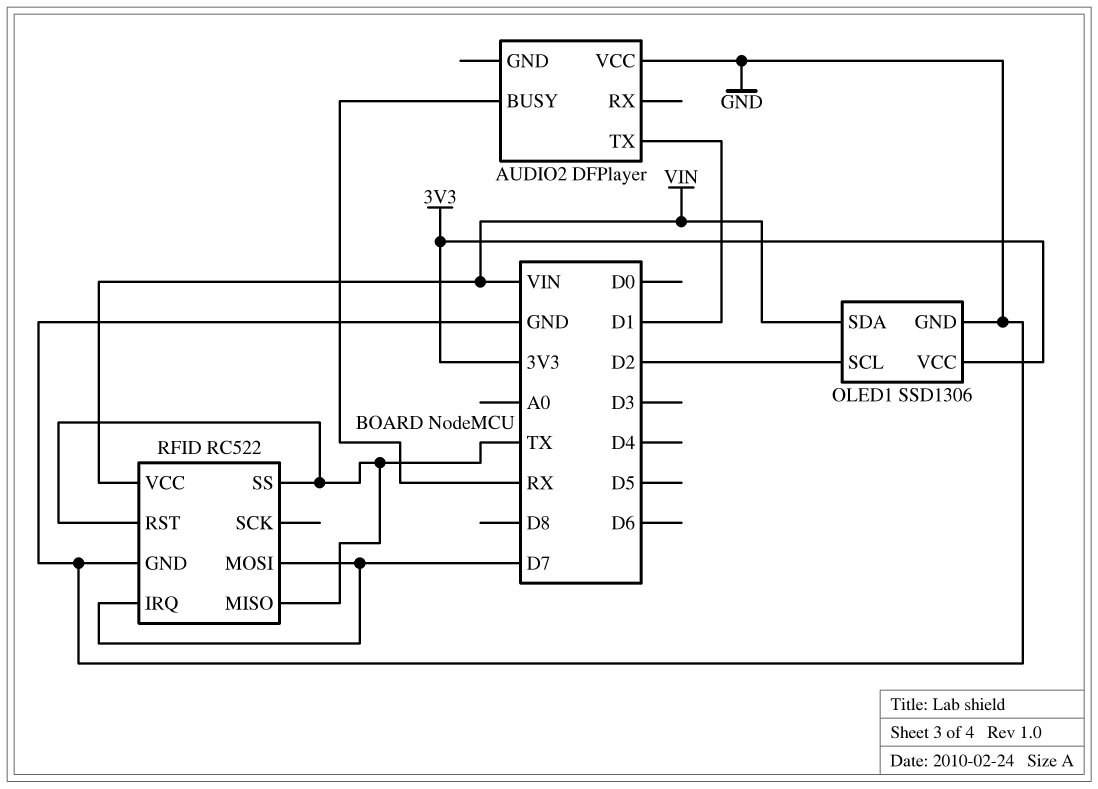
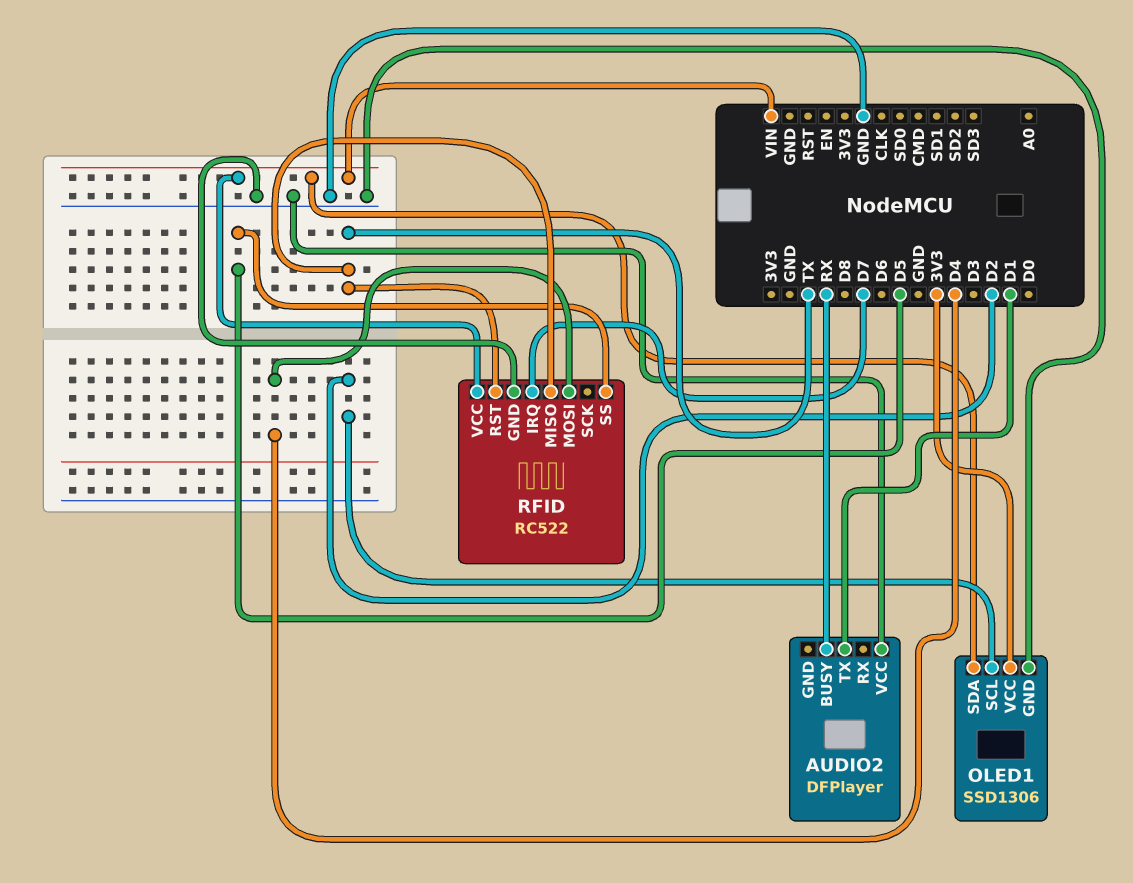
RFID pin MOSI: D7 -> D4
RFID pin SS: TX -> D5

